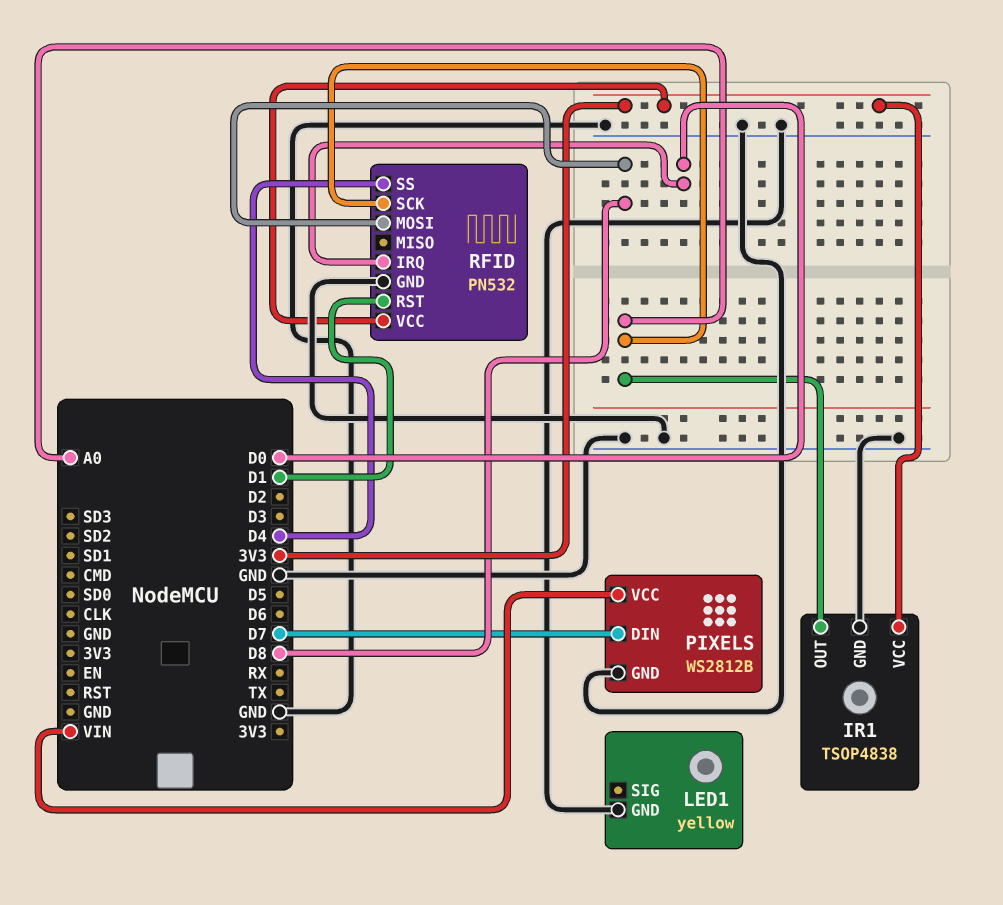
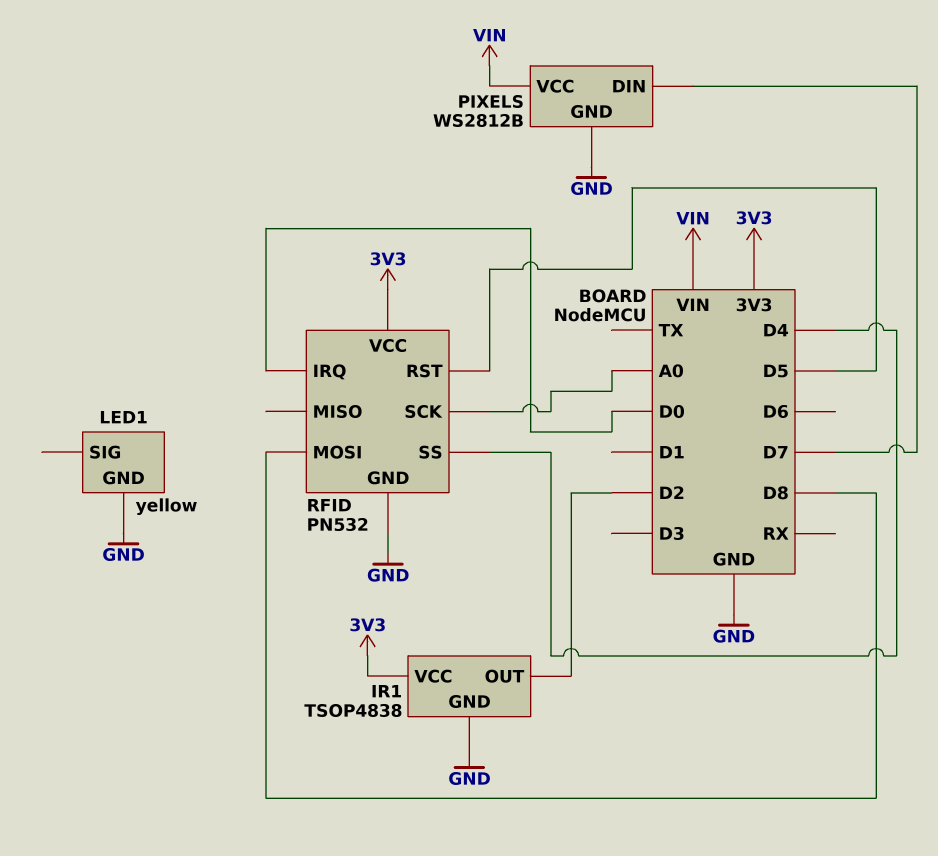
IR1 pin OUT: A0 -> D2
RFID pin RST: D1 -> D5

